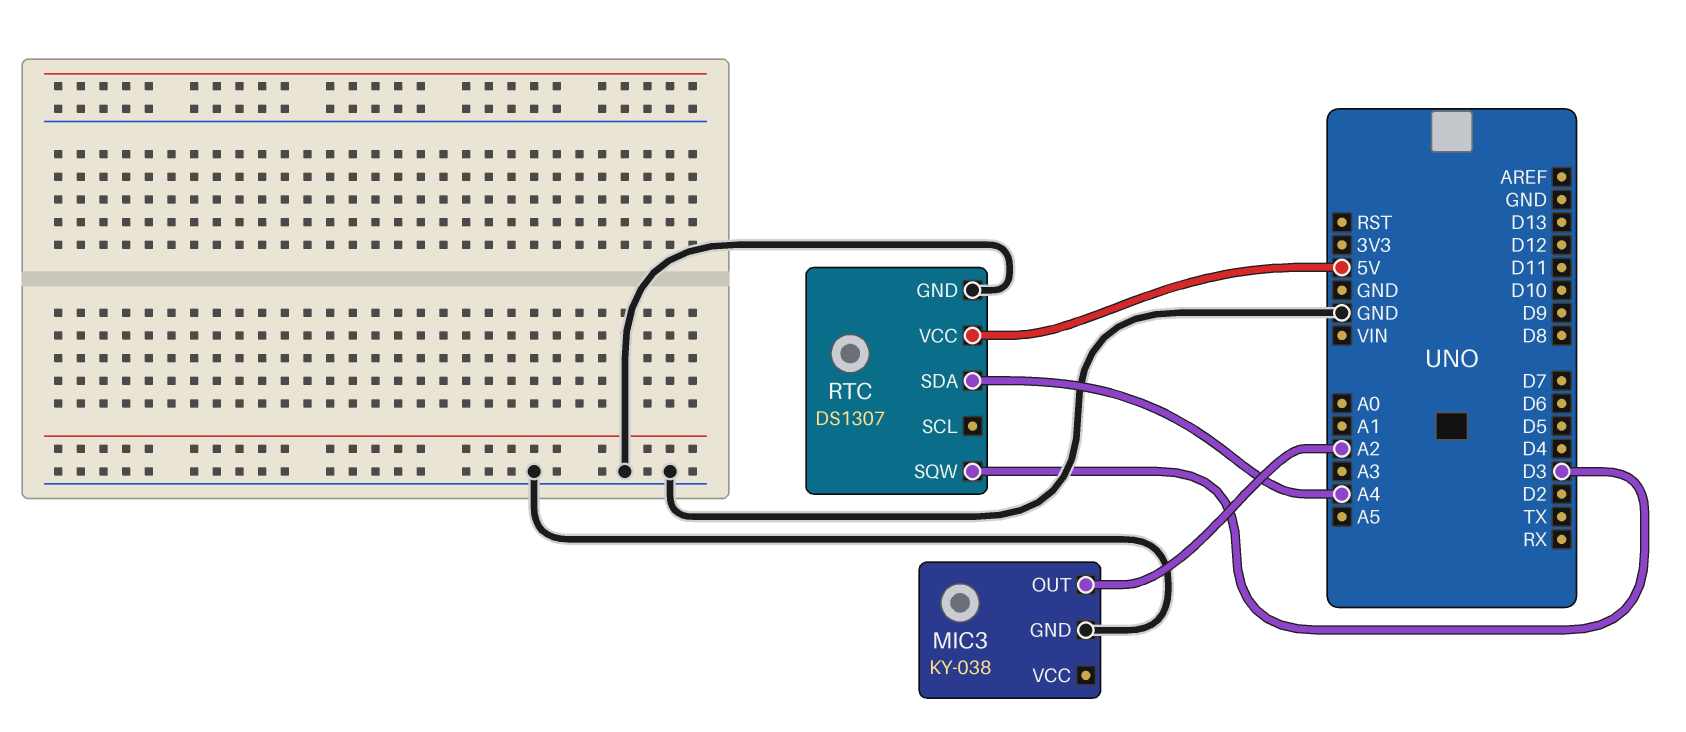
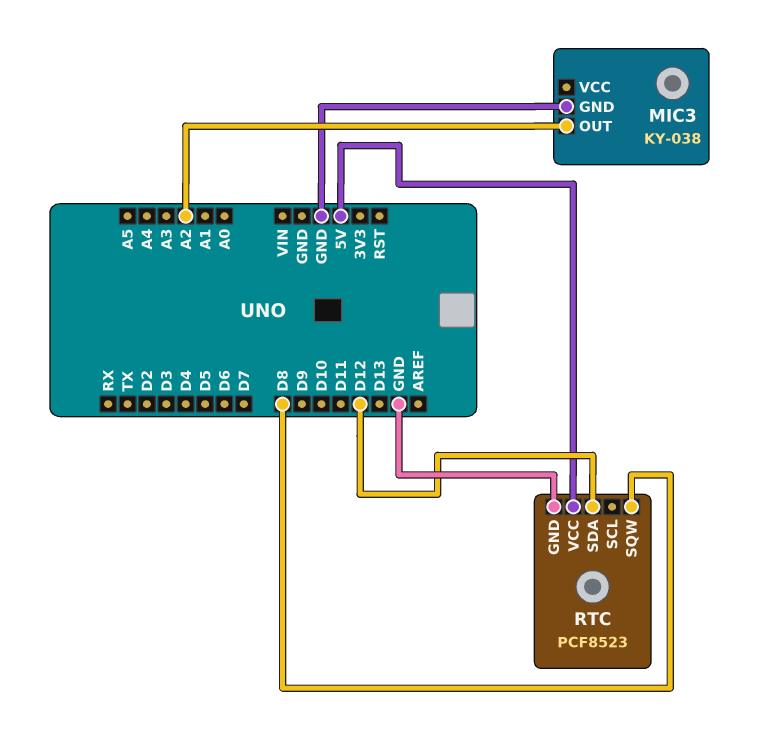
RTC: DS1307 -> PCF8523
RTC pin SDA: A4 -> D12
RTC pin SQW: D3 -> D8

